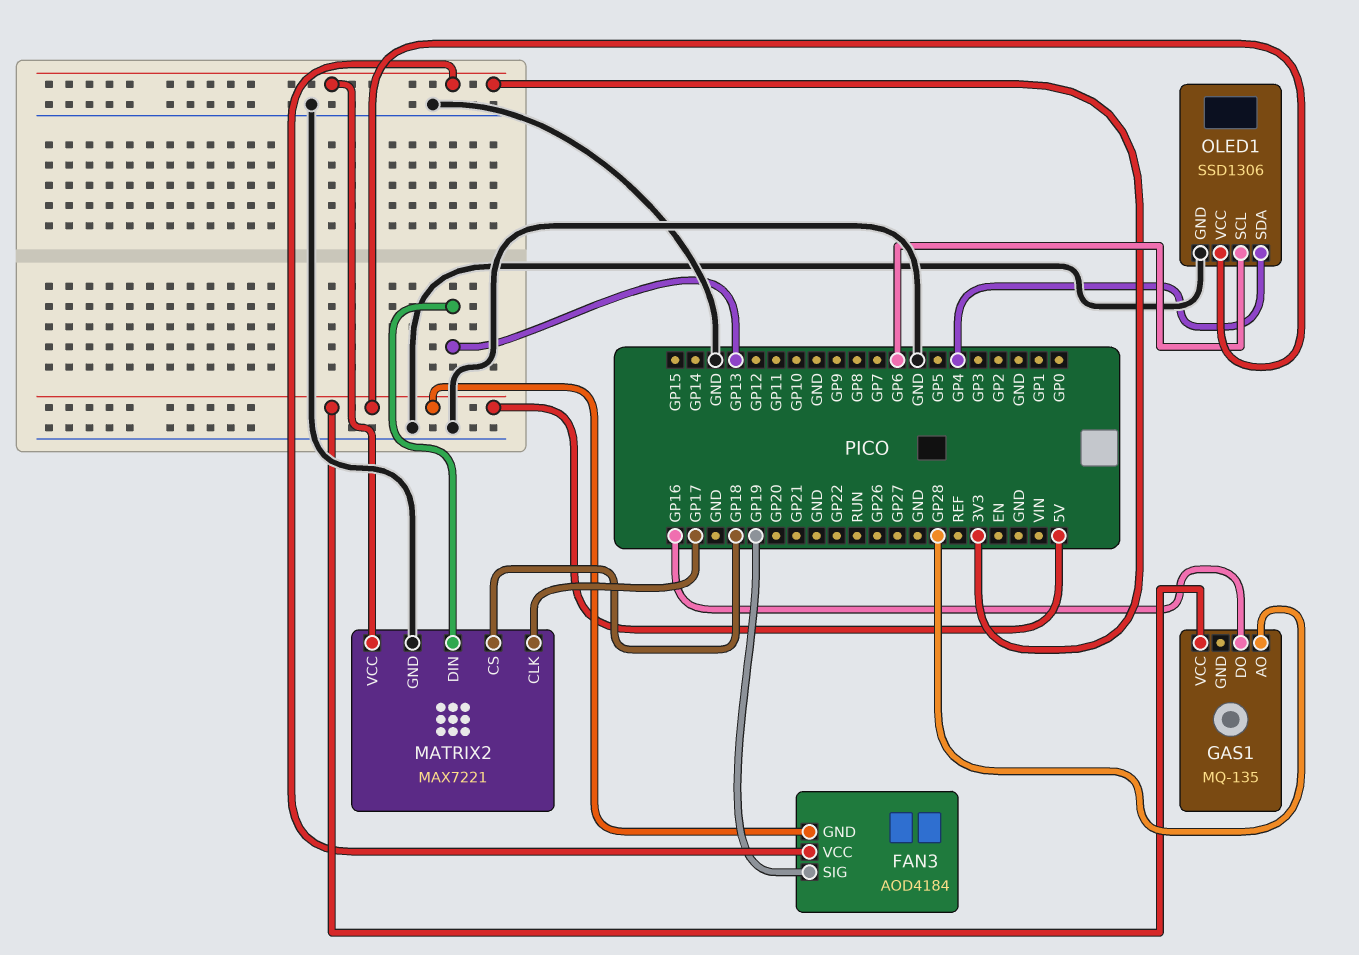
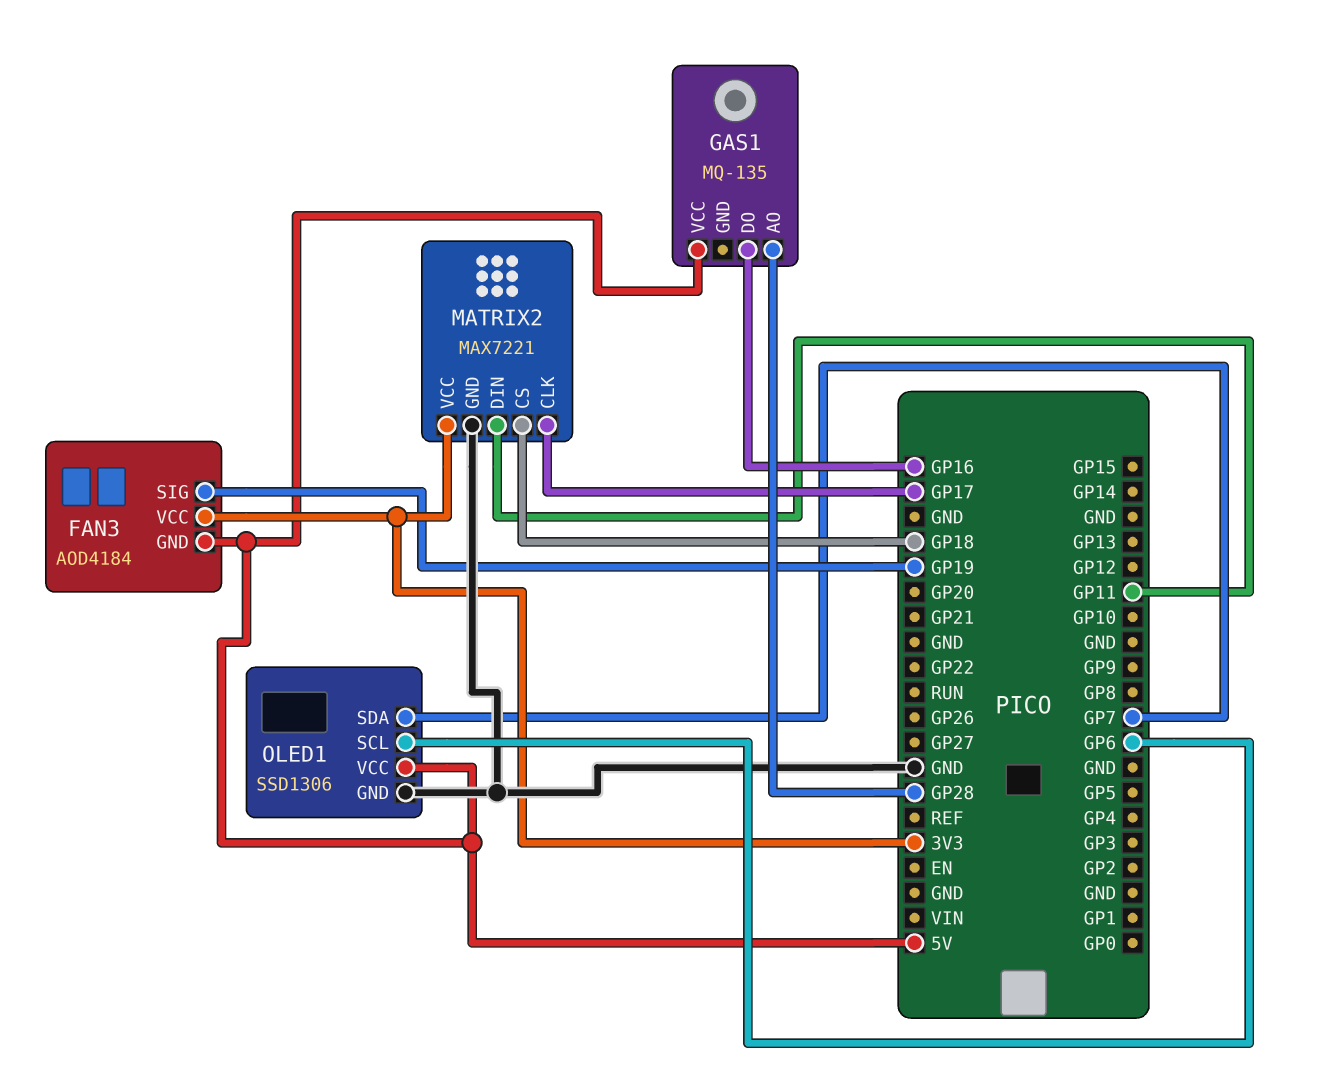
MATRIX2 pin DIN: GP13 -> GP11
OLED1 pin SDA: GP4 -> GP7

